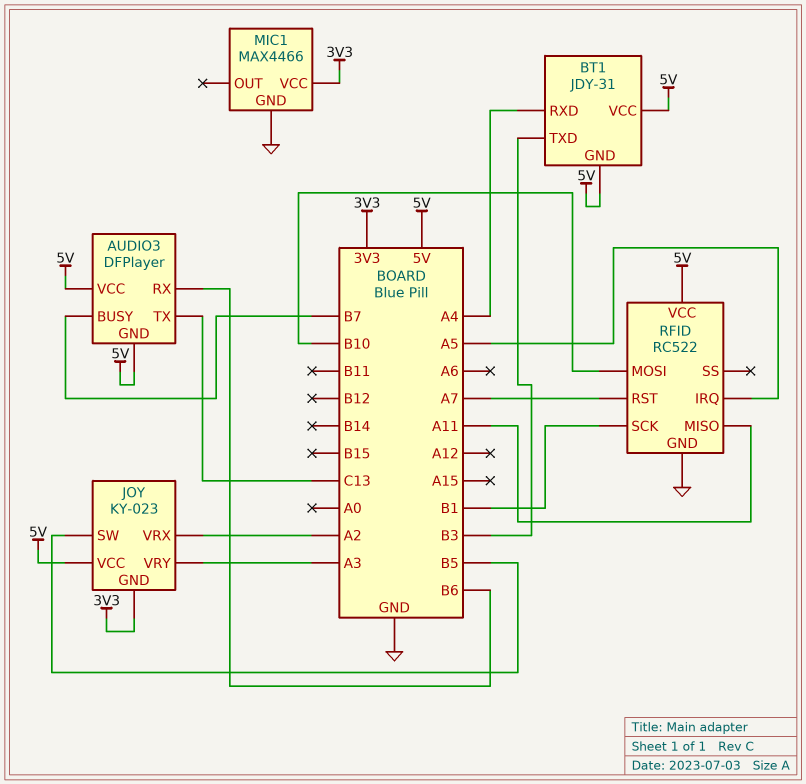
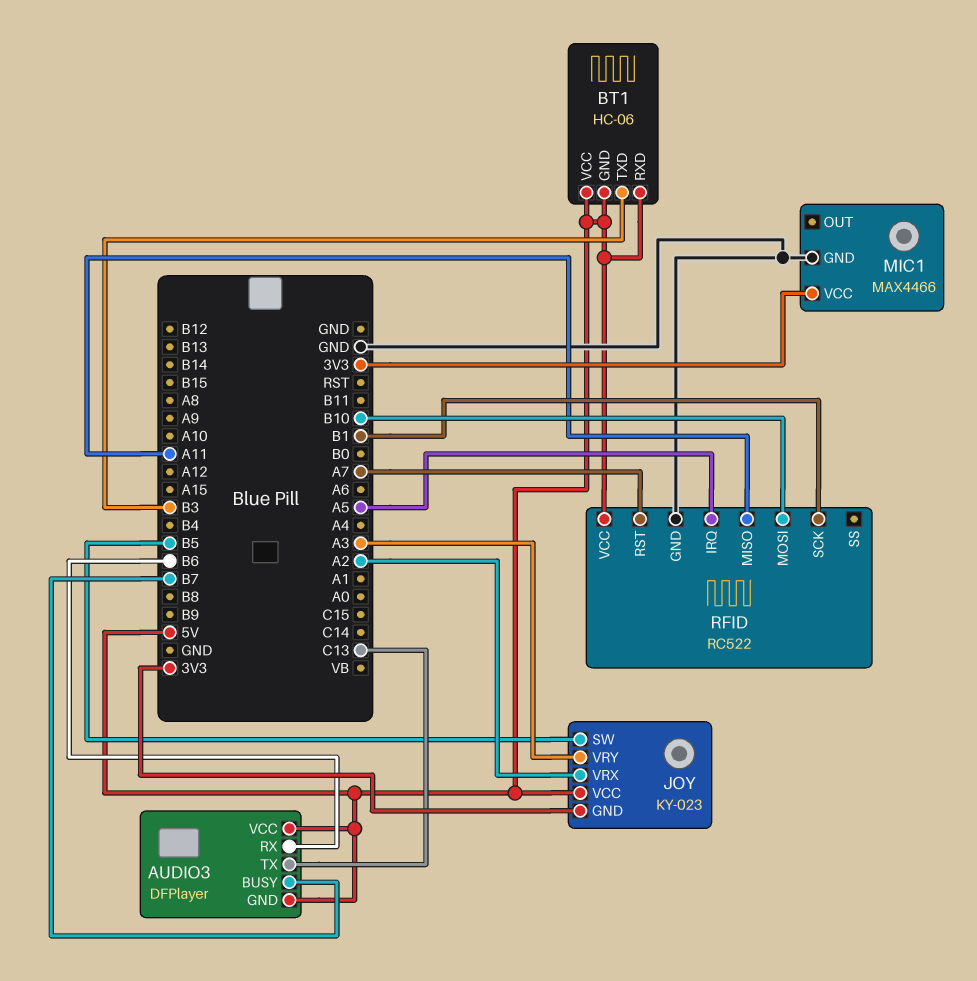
BT1: JDY-31 -> HC-06
BT1 pin RXD: A4 -> 5V

